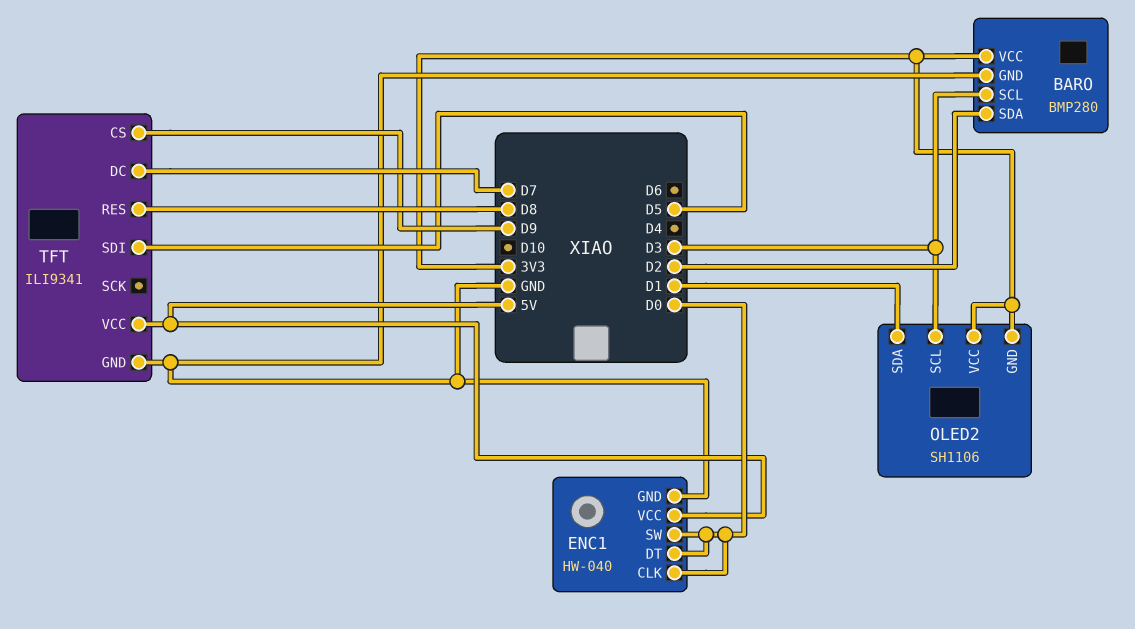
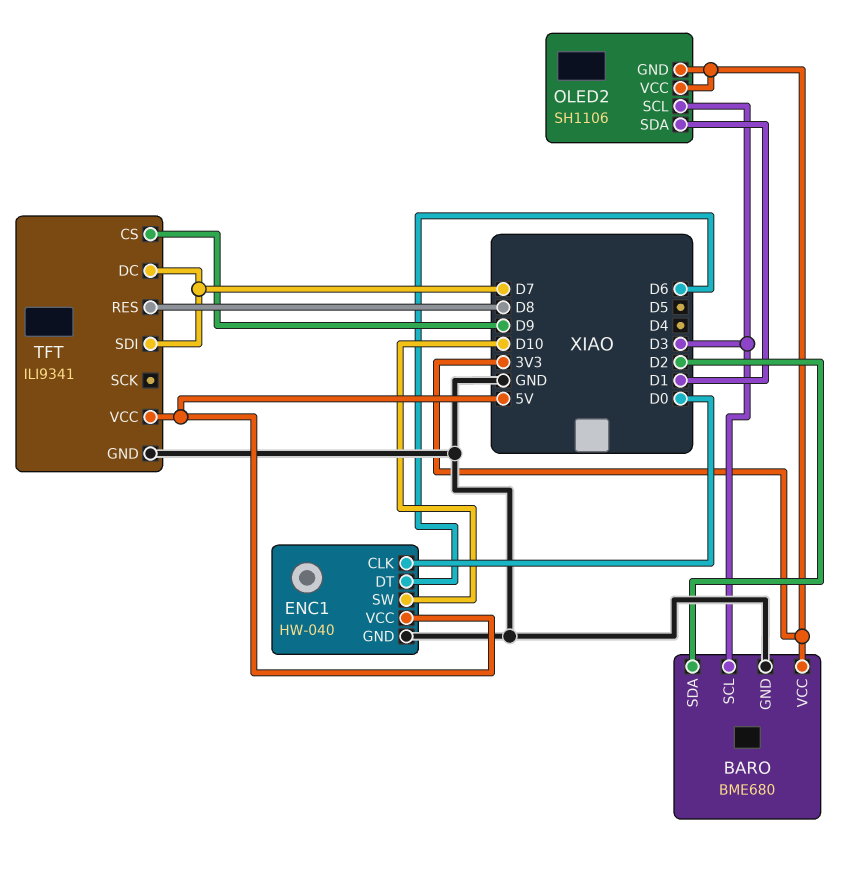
BARO: BMP280 -> BME680
ENC1 pin DT: D0 -> D6
ENC1 pin SW: D0 -> D10
TFT pin SDI: D5 -> D7

